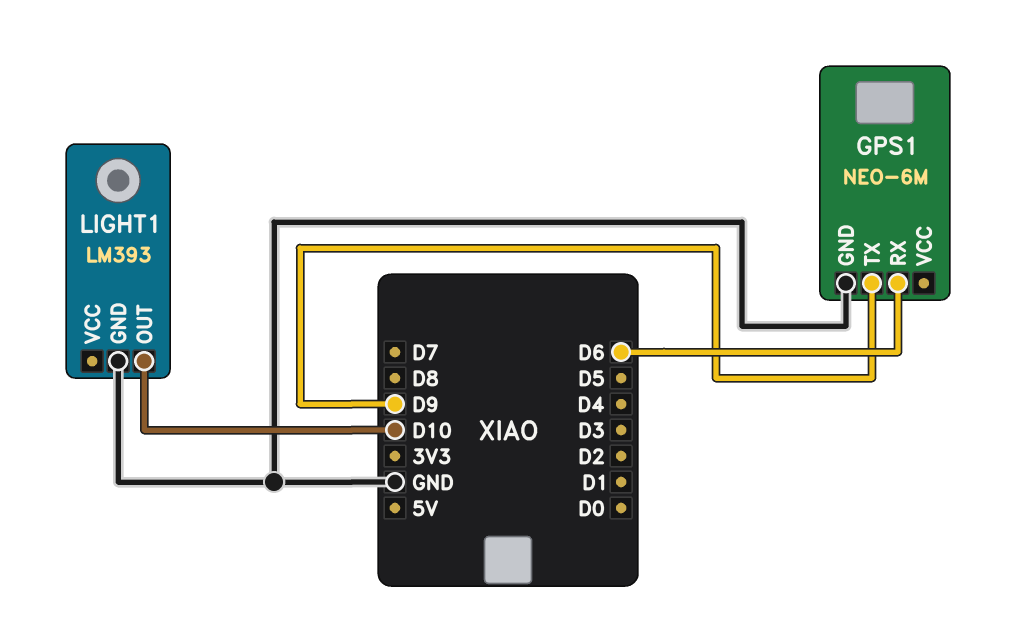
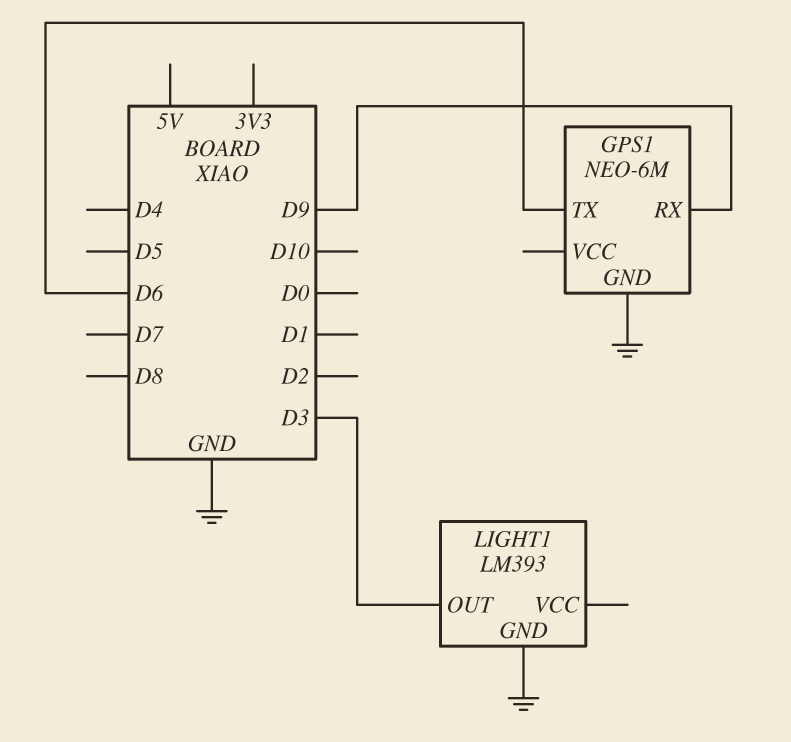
GPS1 pin RX: D6 -> D9
GPS1 pin TX: D9 -> D6
LIGHT1 pin OUT: D10 -> D3

